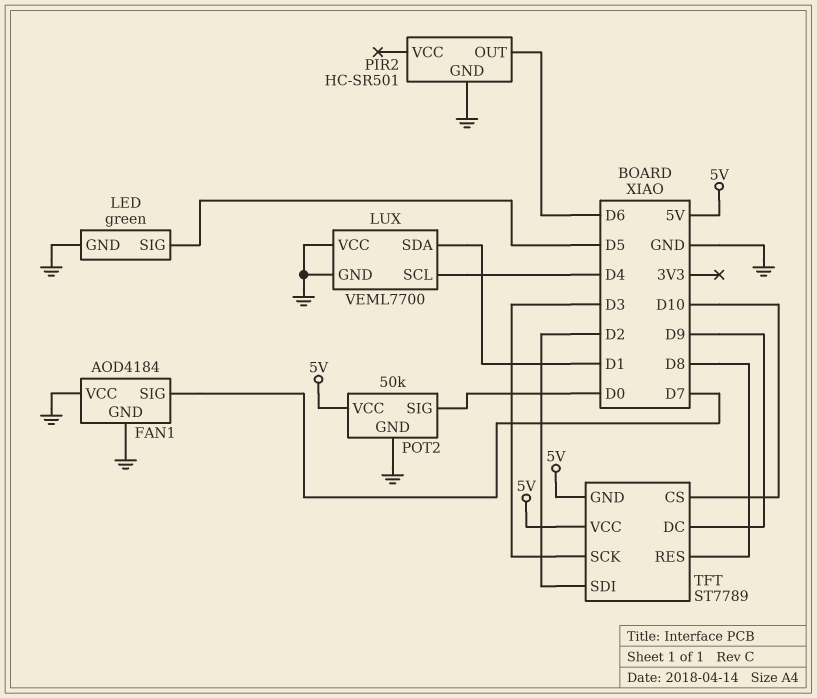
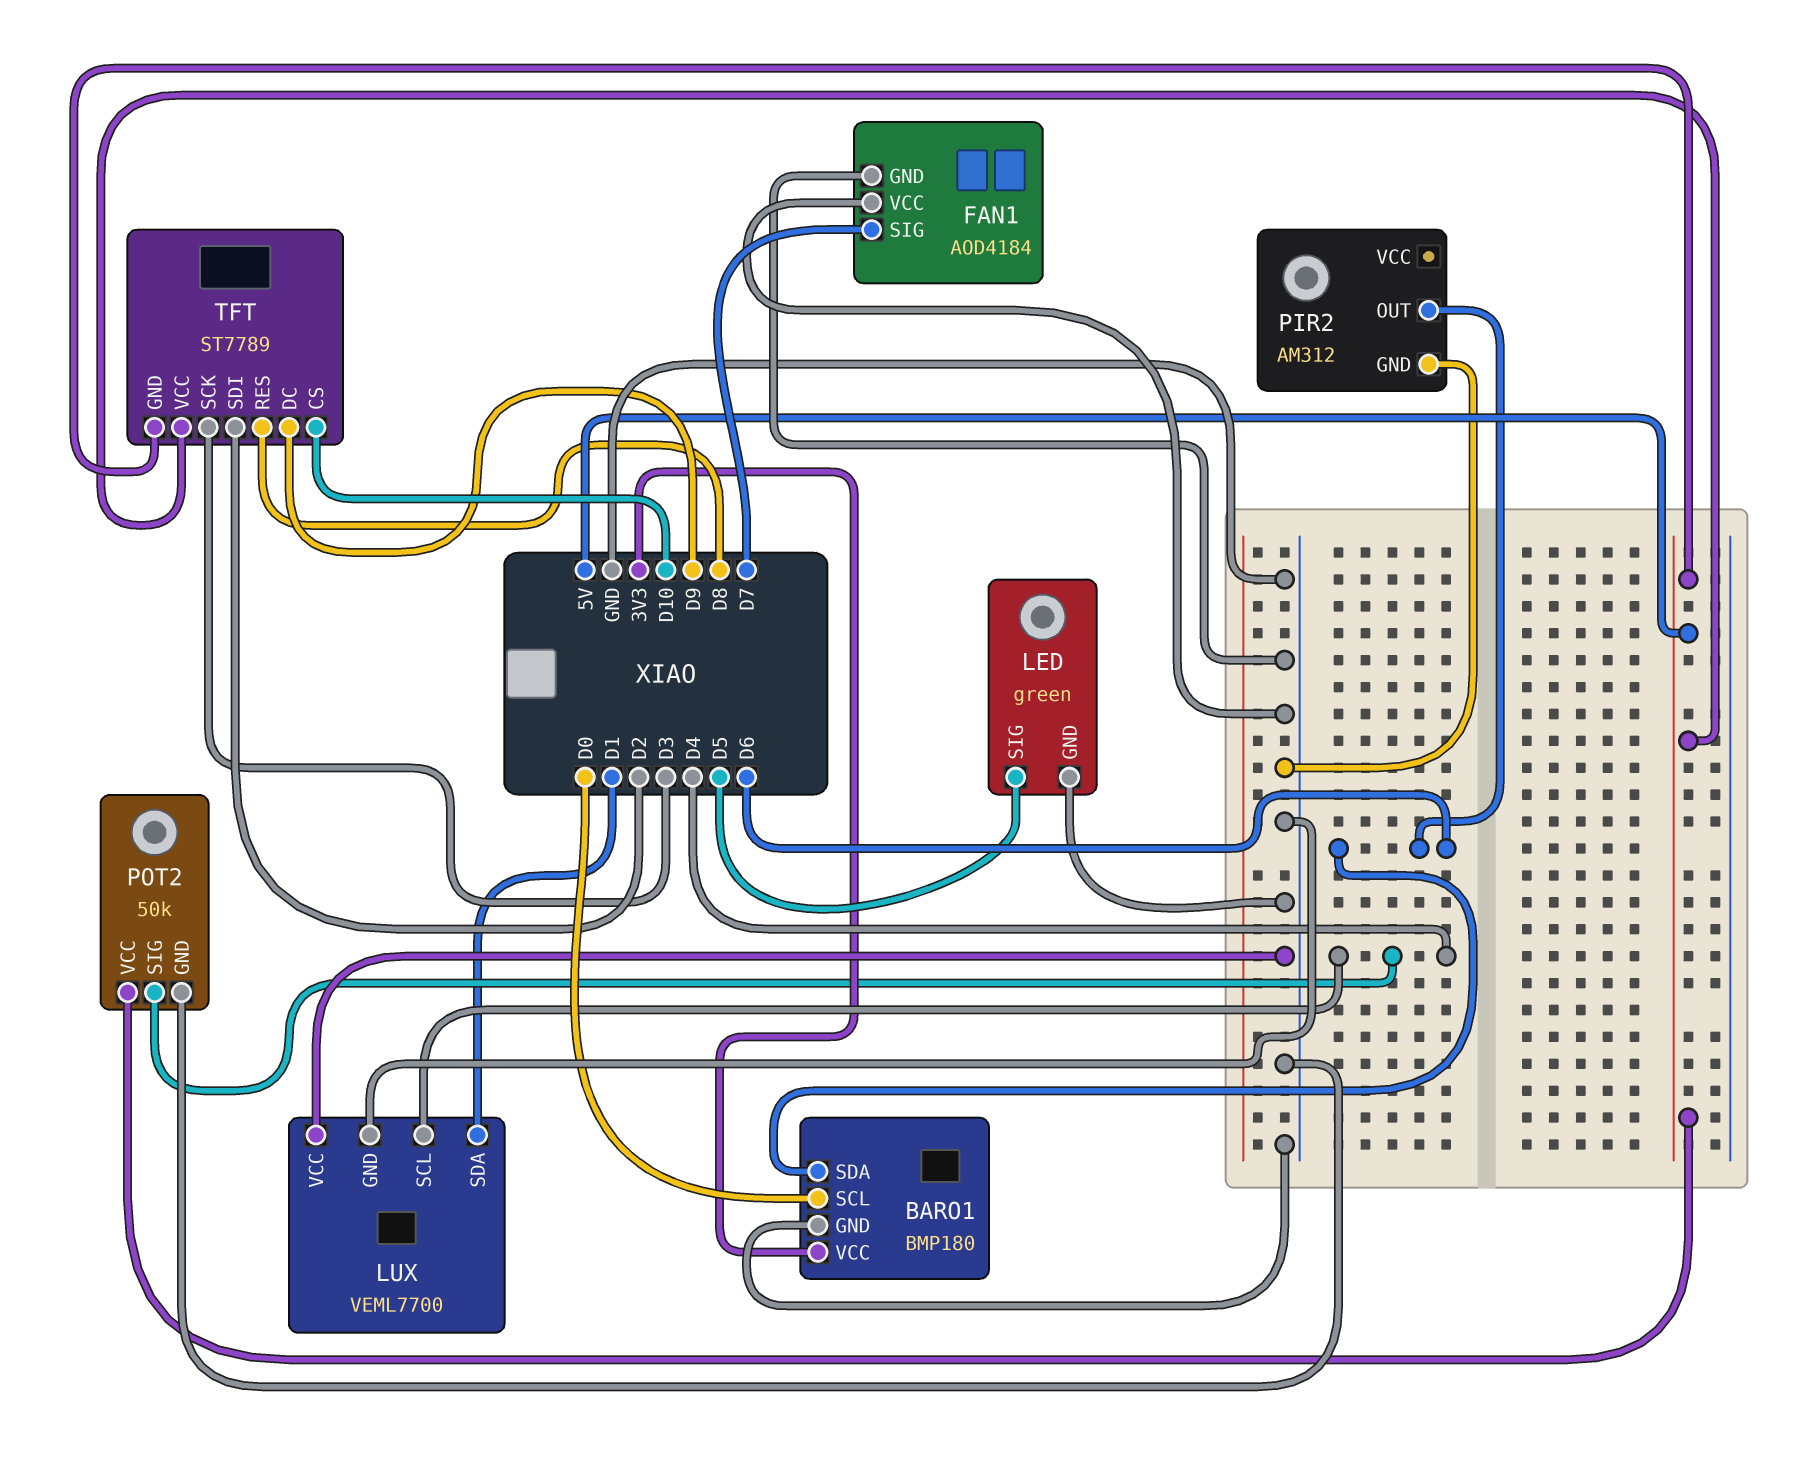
BARO1: none -> BMP180
BARO1 pin GND: none -> GND
BARO1 pin SCL: none -> D0
BARO1 pin SDA: none -> D6
BARO1 pin VCC: none -> 3V3
PIR2: HC-SR501 -> AM312
POT2 pin SIG: D0 -> D4

